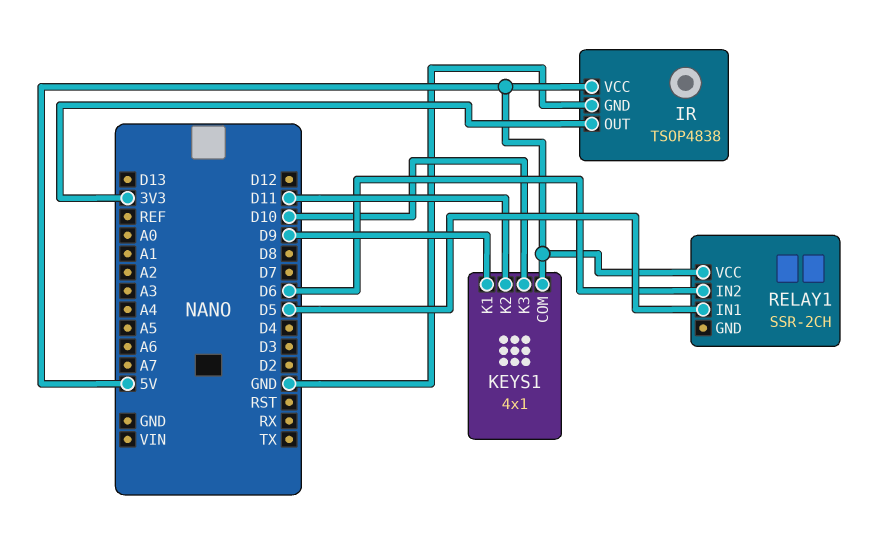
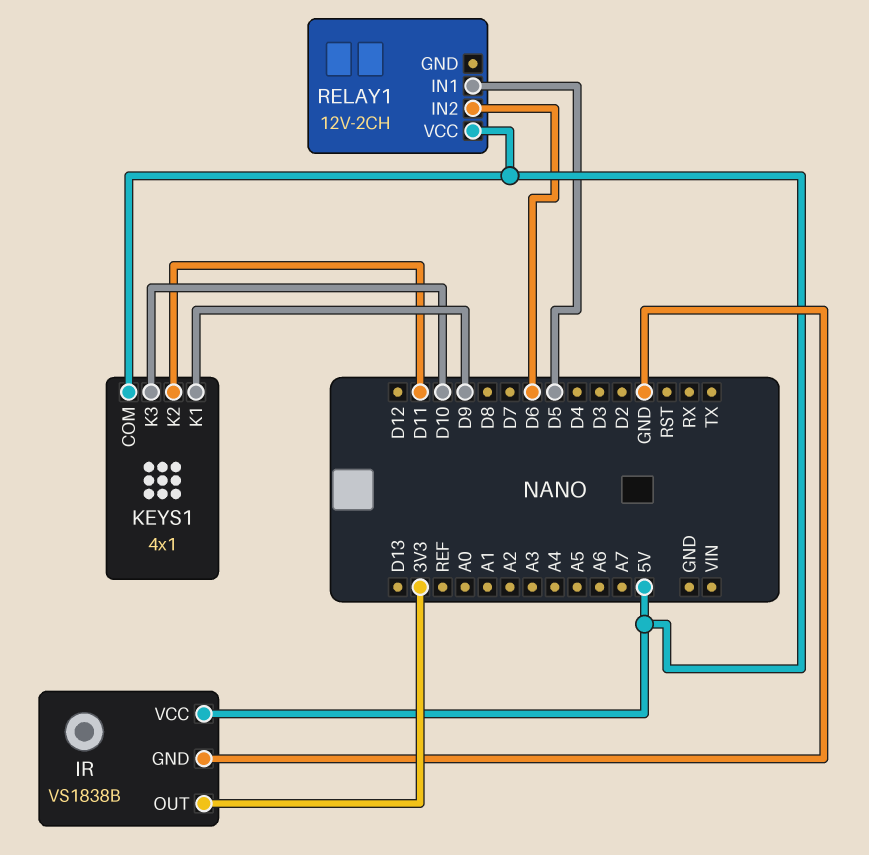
IR: TSOP4838 -> VS1838B
RELAY1: SSR-2CH -> 12V-2CH

